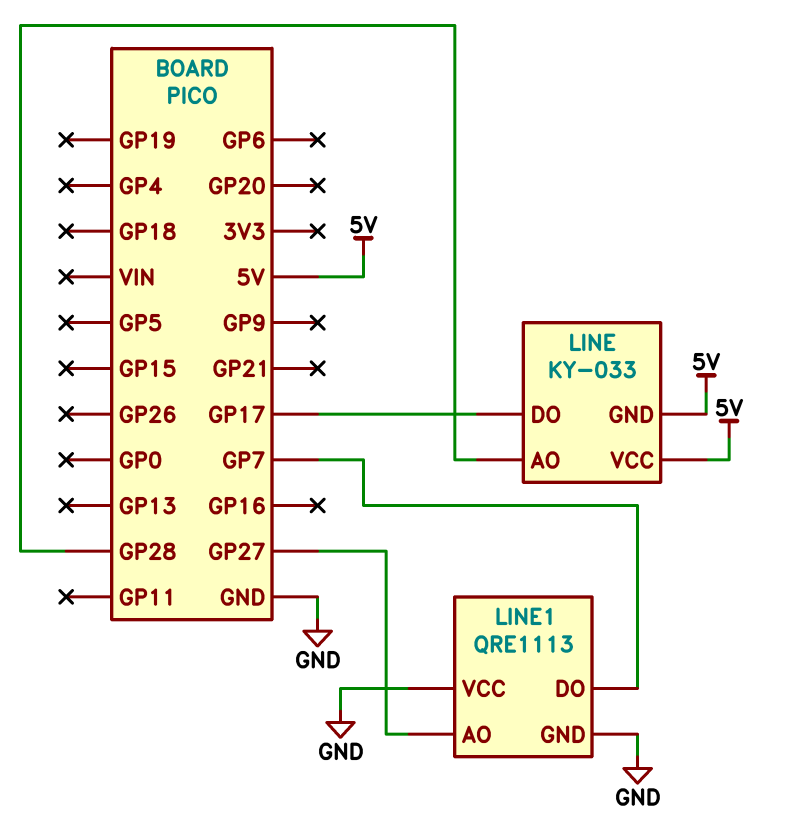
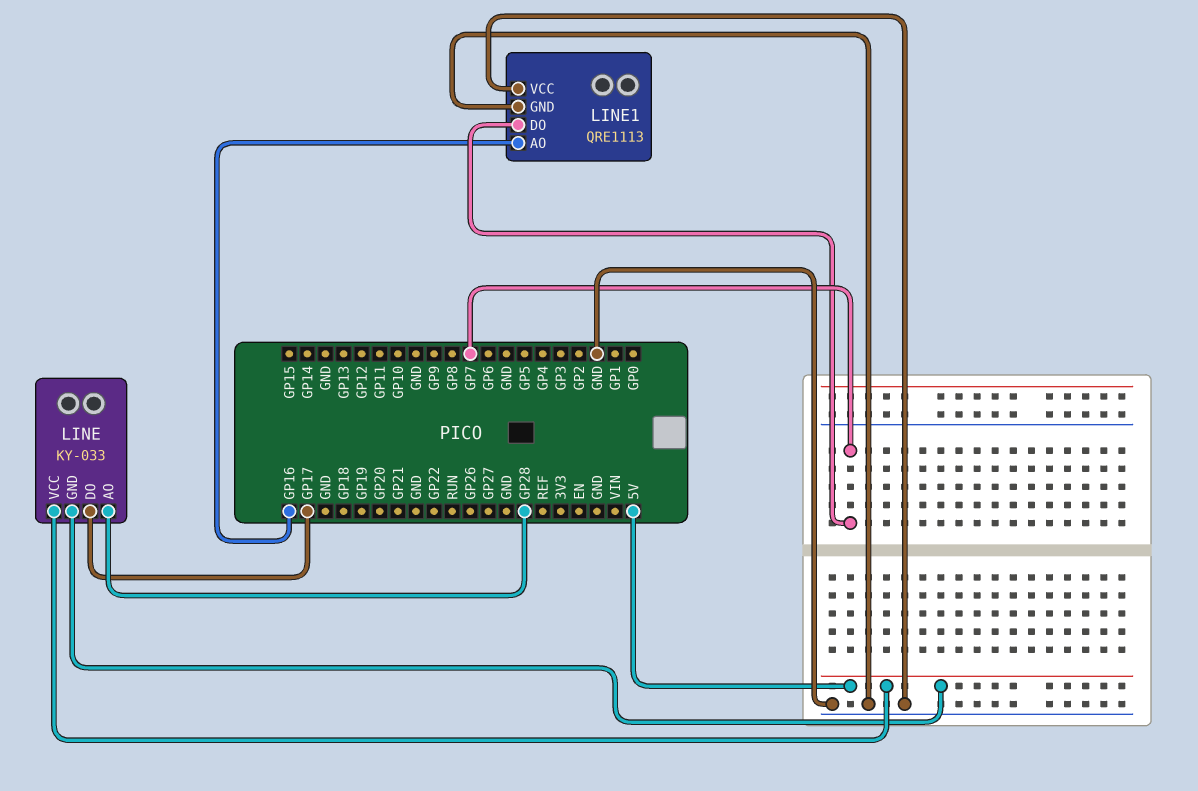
LINE1 pin AO: GP27 -> GP16

